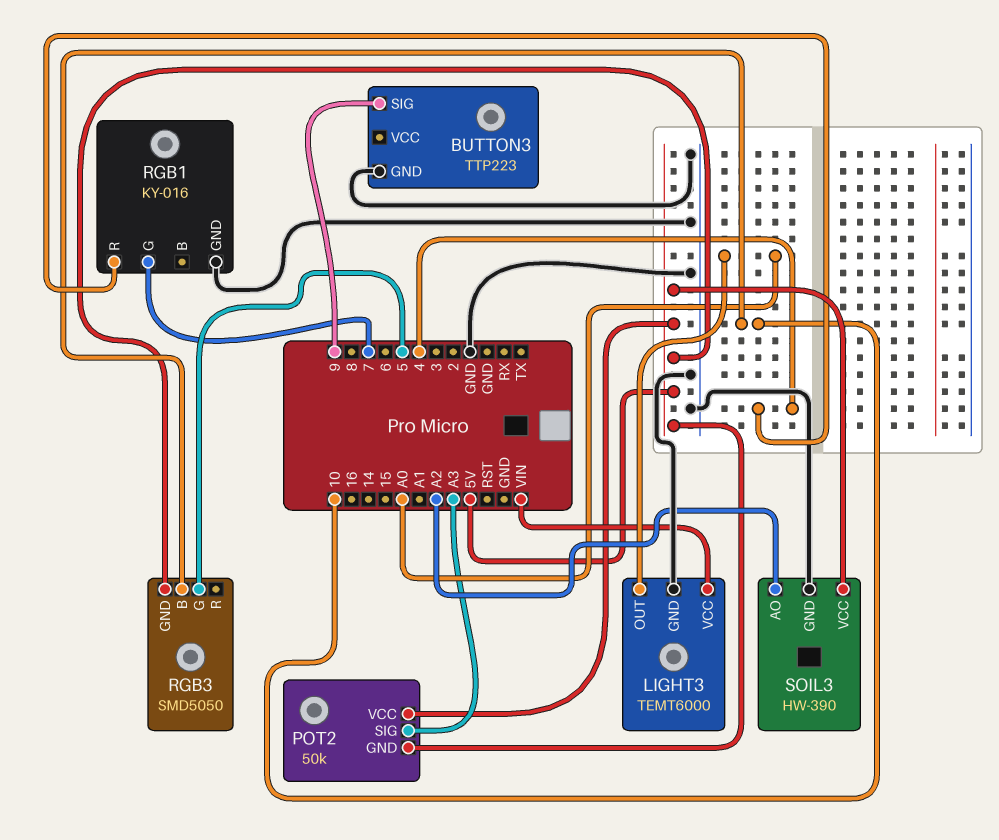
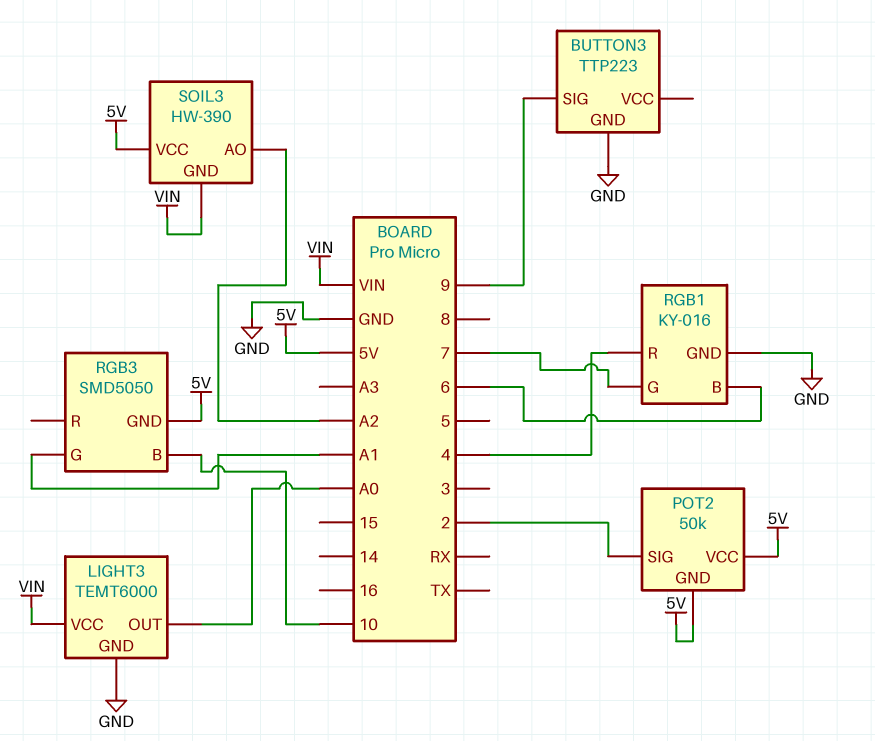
POT2 pin SIG: A3 -> 2
RGB1 pin B: none -> 6
RGB3 pin G: 5 -> A1
SOIL3 pin GND: GND -> VIN

